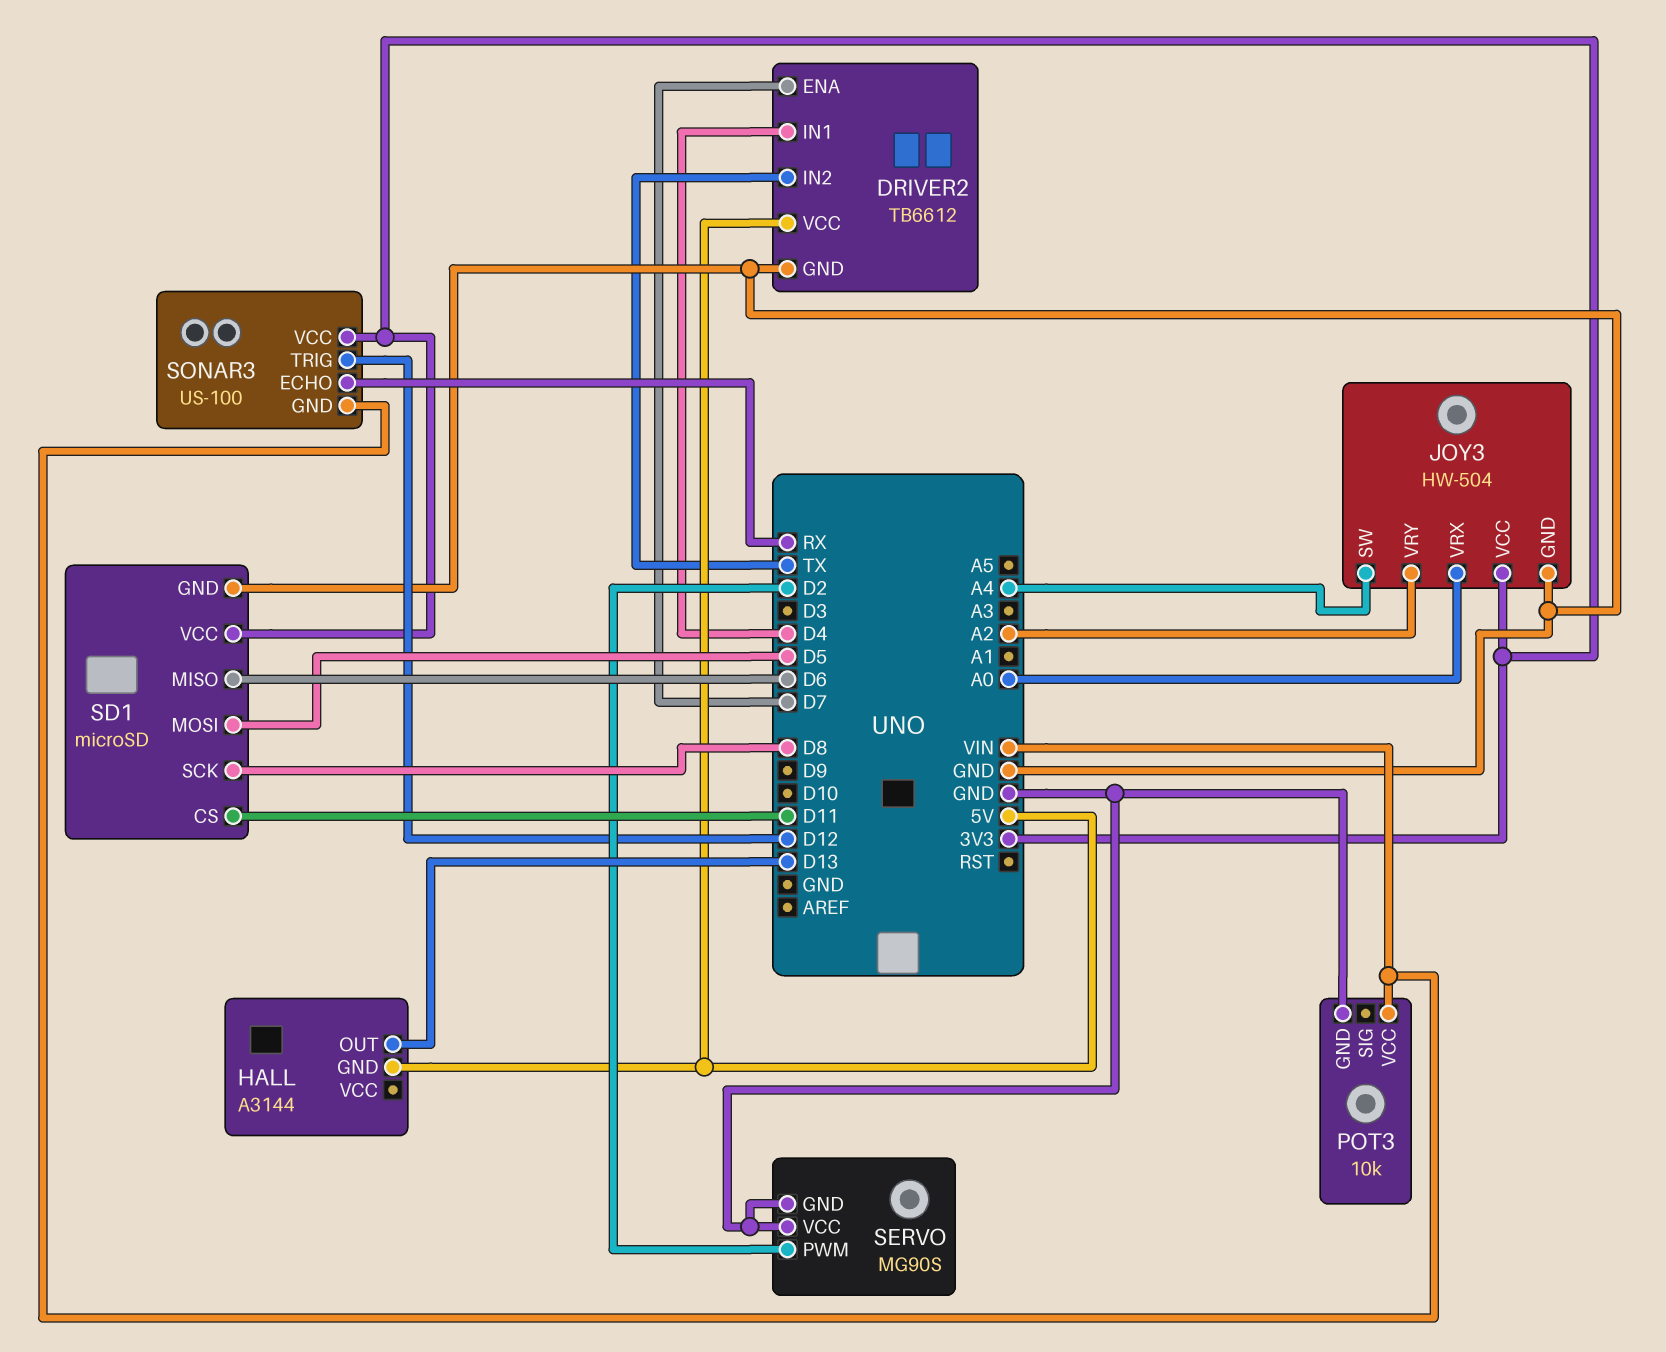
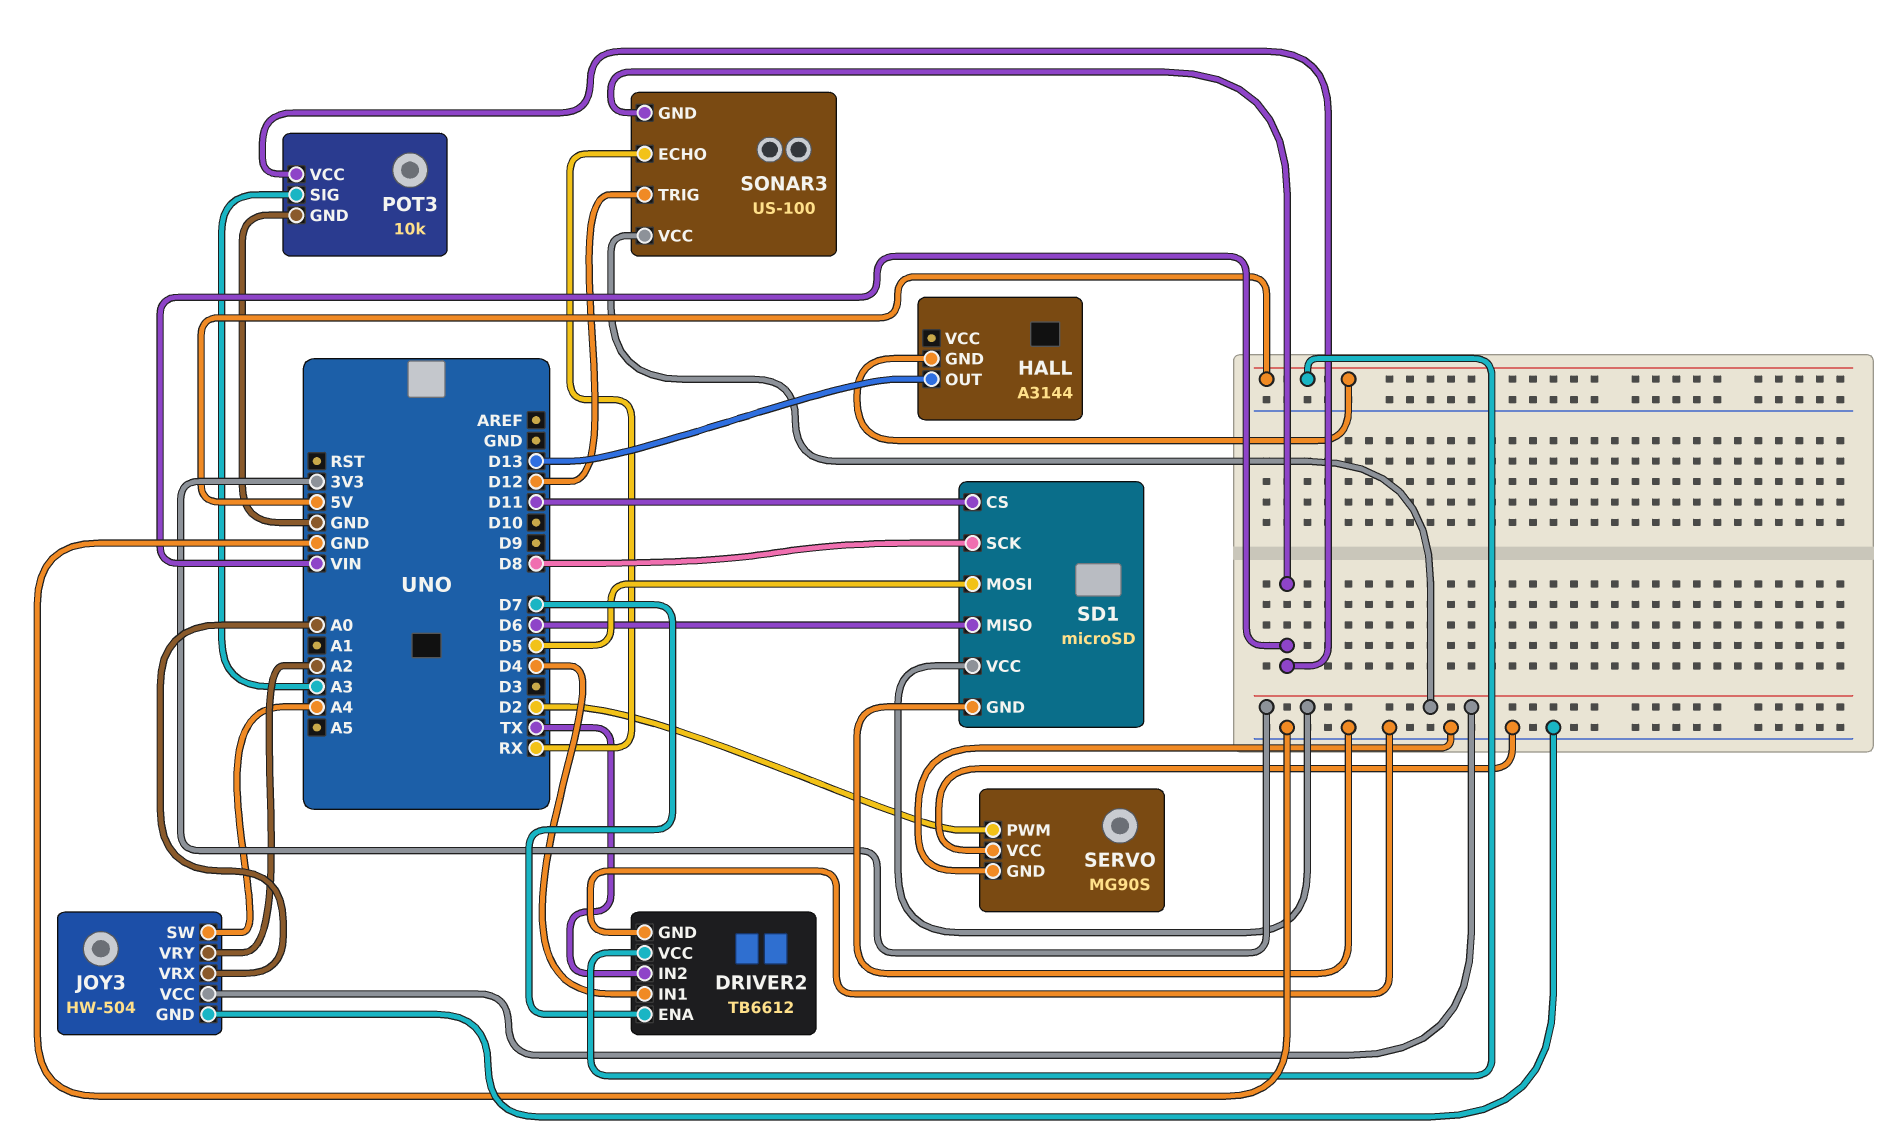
POT3 pin SIG: none -> A3

